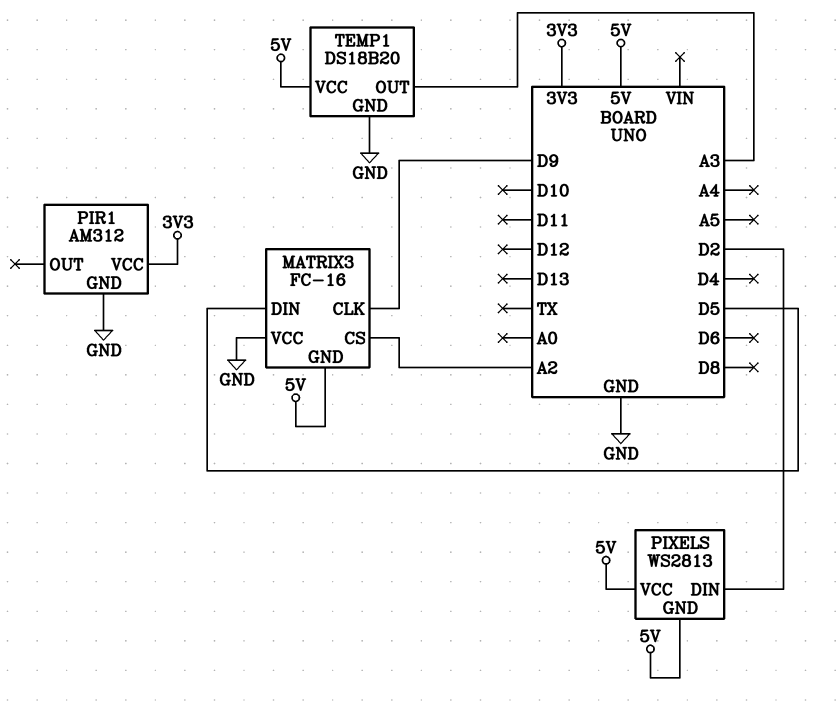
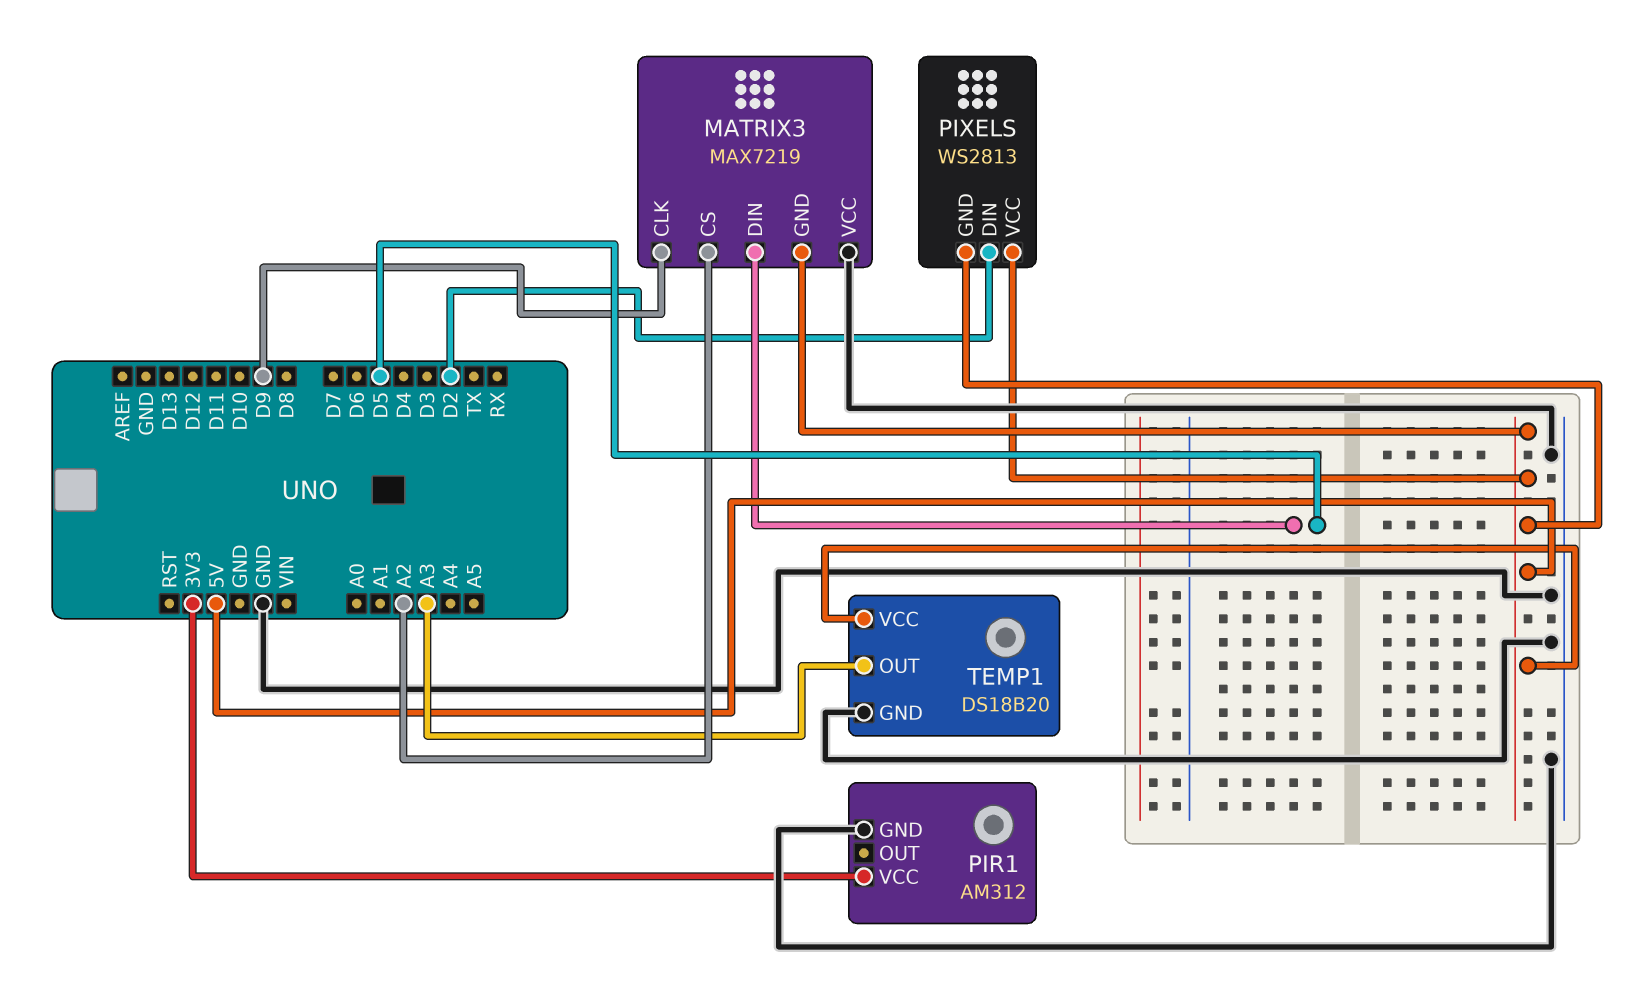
MATRIX3: FC-16 -> MAX7219

